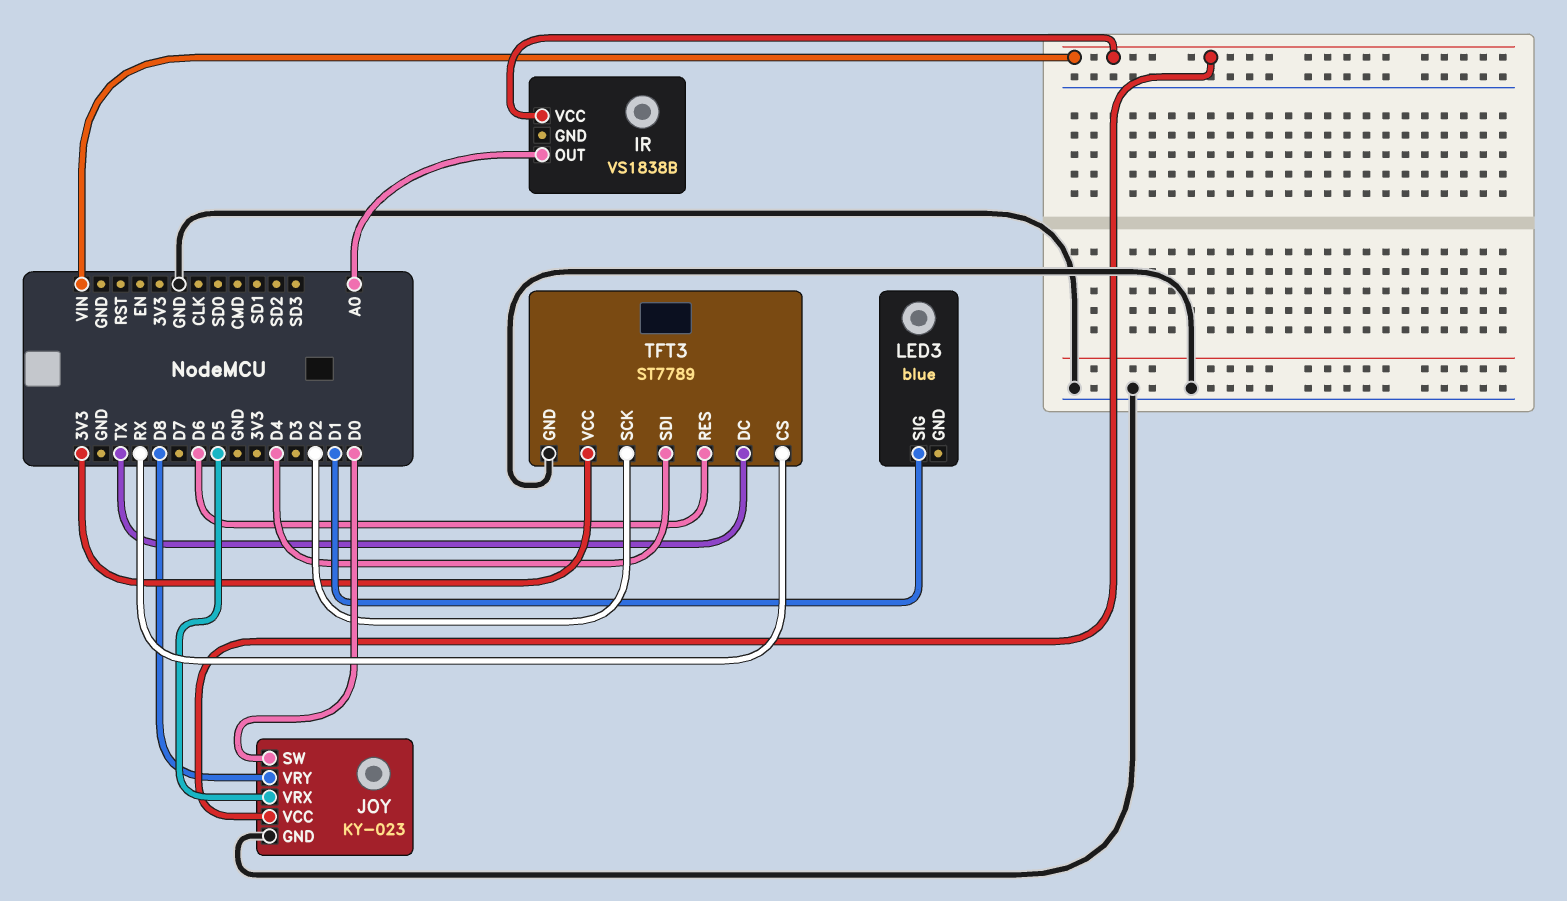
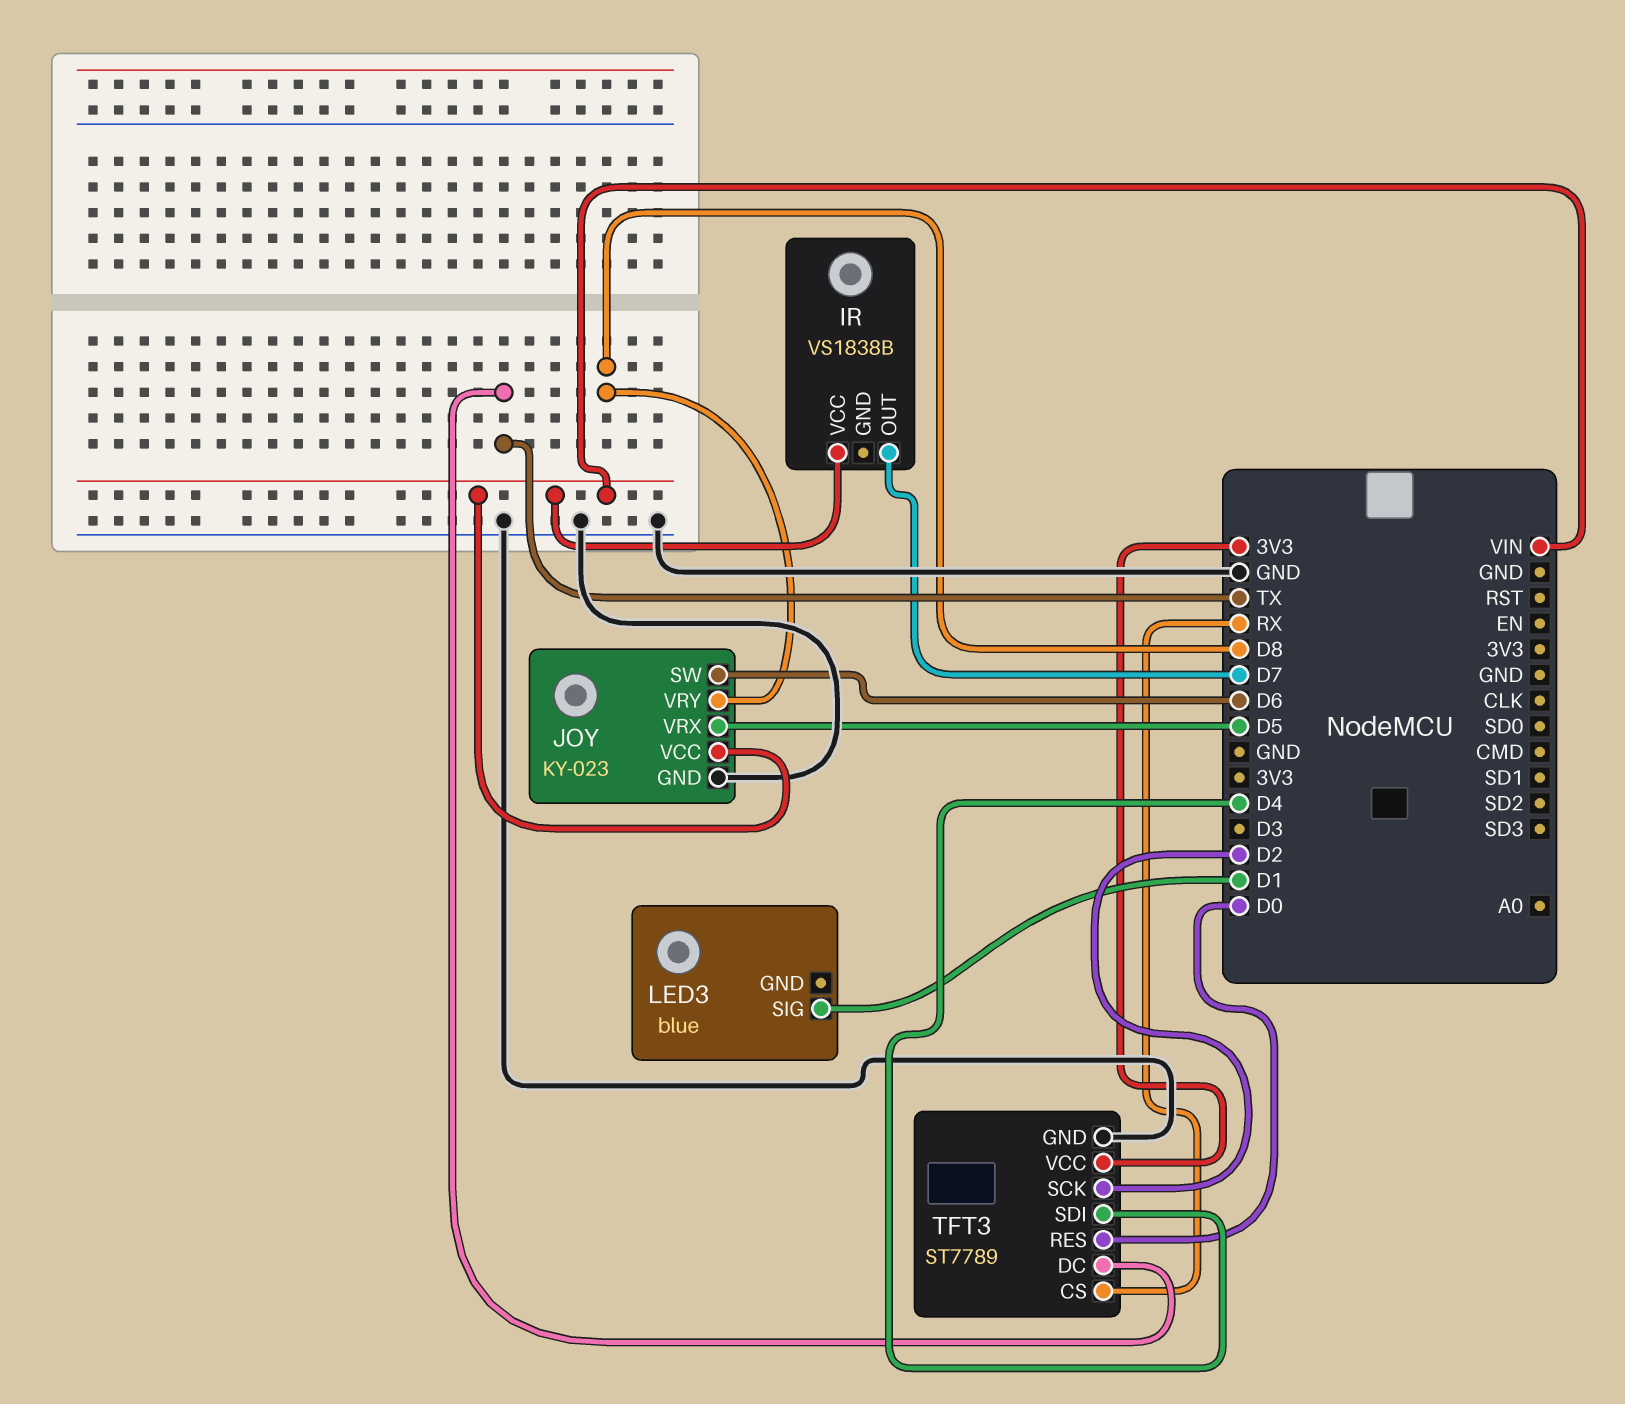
IR pin OUT: A0 -> D7
JOY pin SW: D0 -> D6
TFT3 pin RES: D6 -> D0

